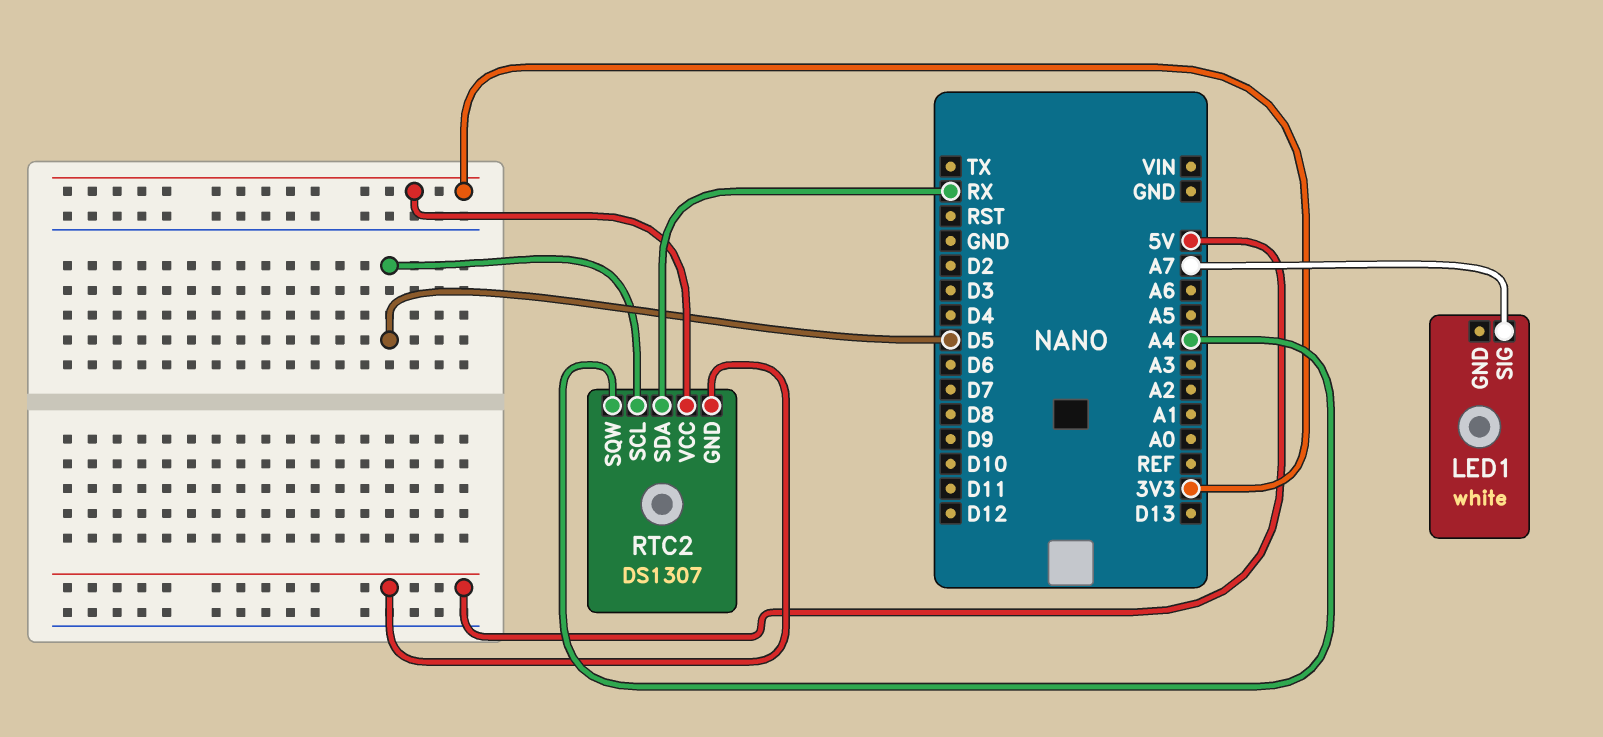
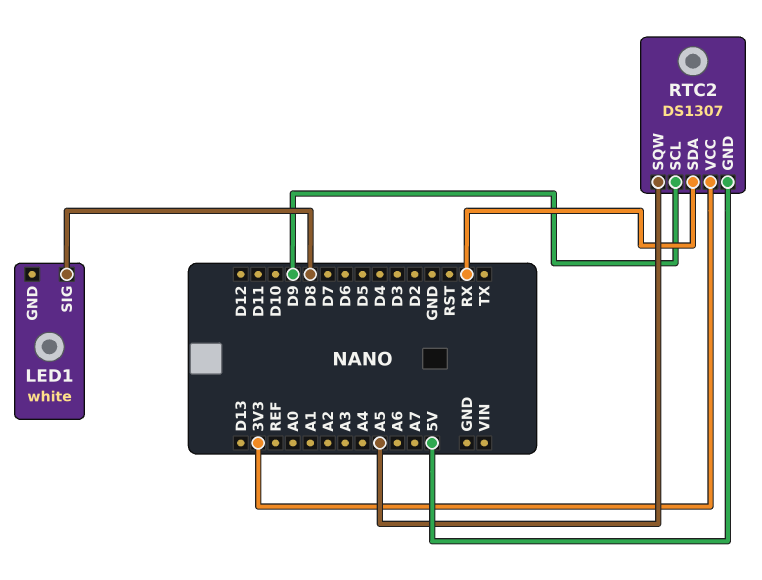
LED1 pin SIG: A7 -> D8
RTC2 pin SCL: D5 -> D9
RTC2 pin SQW: A4 -> A5

